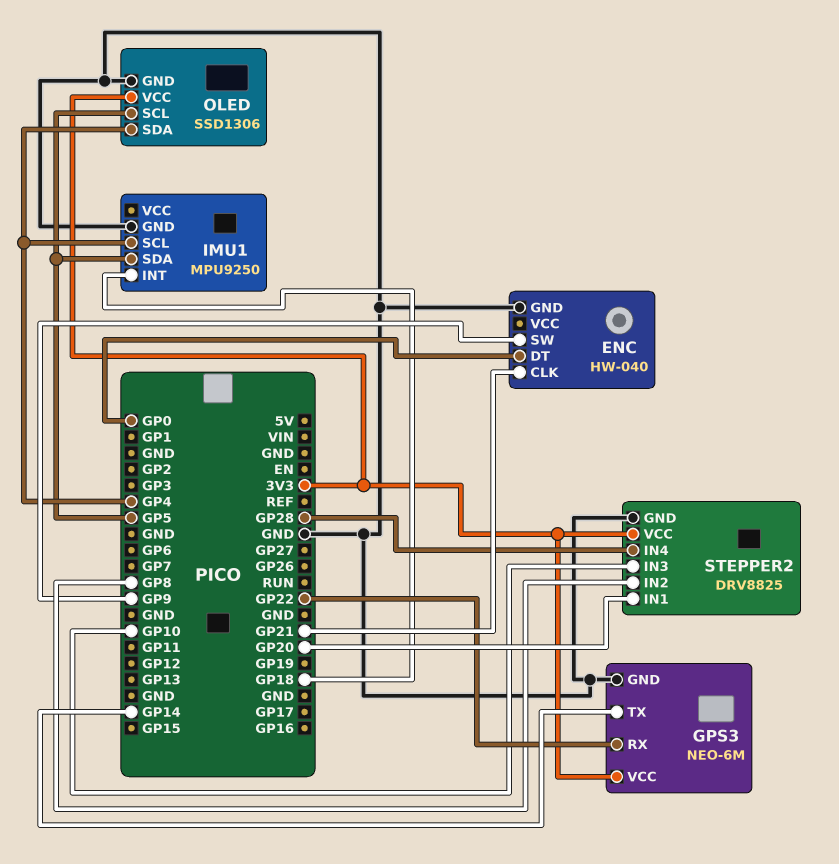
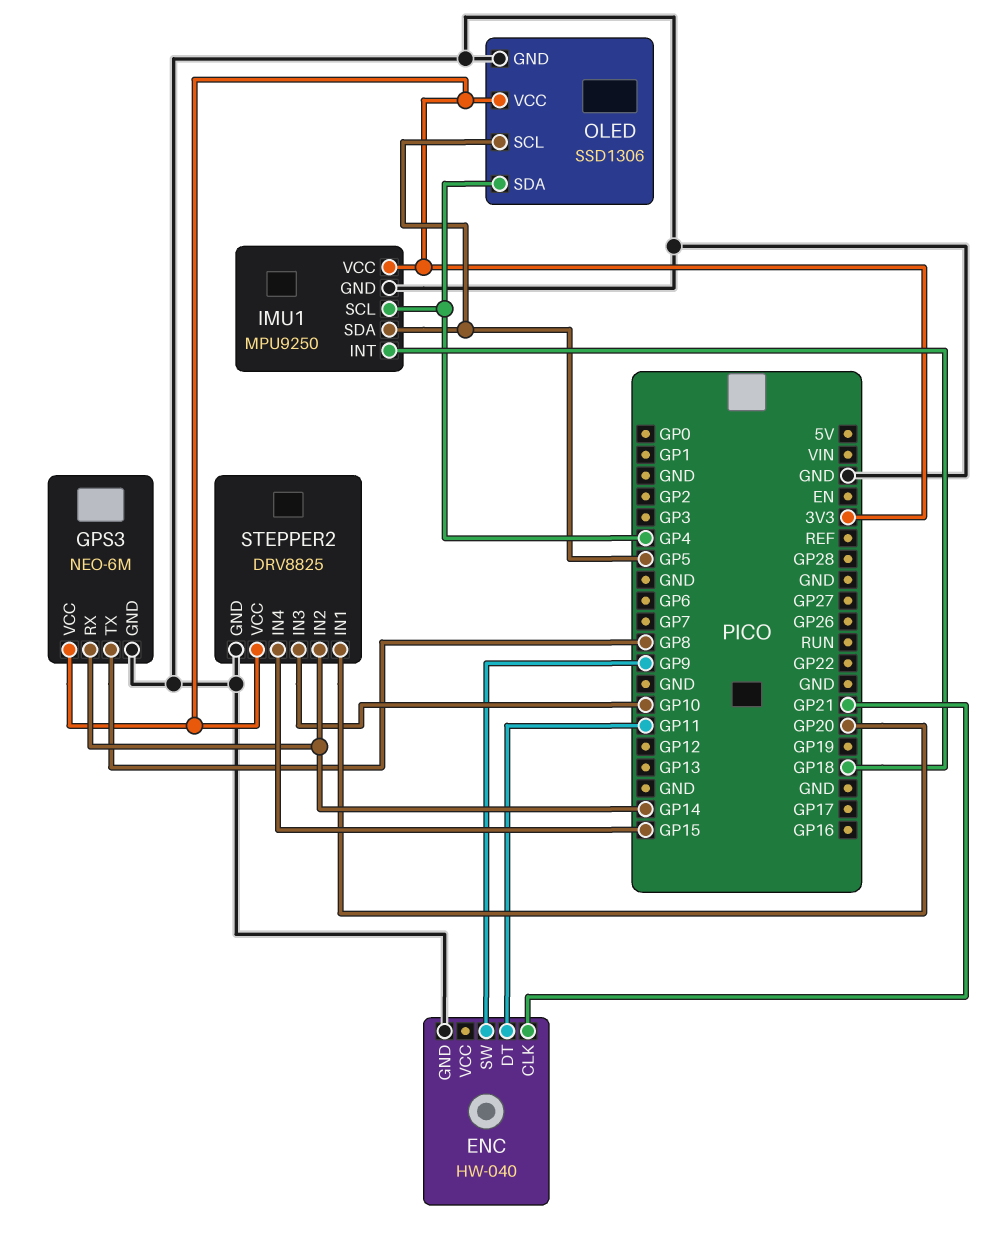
ENC pin DT: GP0 -> GP11
GPS3 pin RX: GP22 -> GP14
GPS3 pin TX: GP14 -> GP8
IMU1 pin VCC: none -> 3V3
STEPPER2 pin IN2: GP8 -> GP14
STEPPER2 pin IN4: GP28 -> GP15

